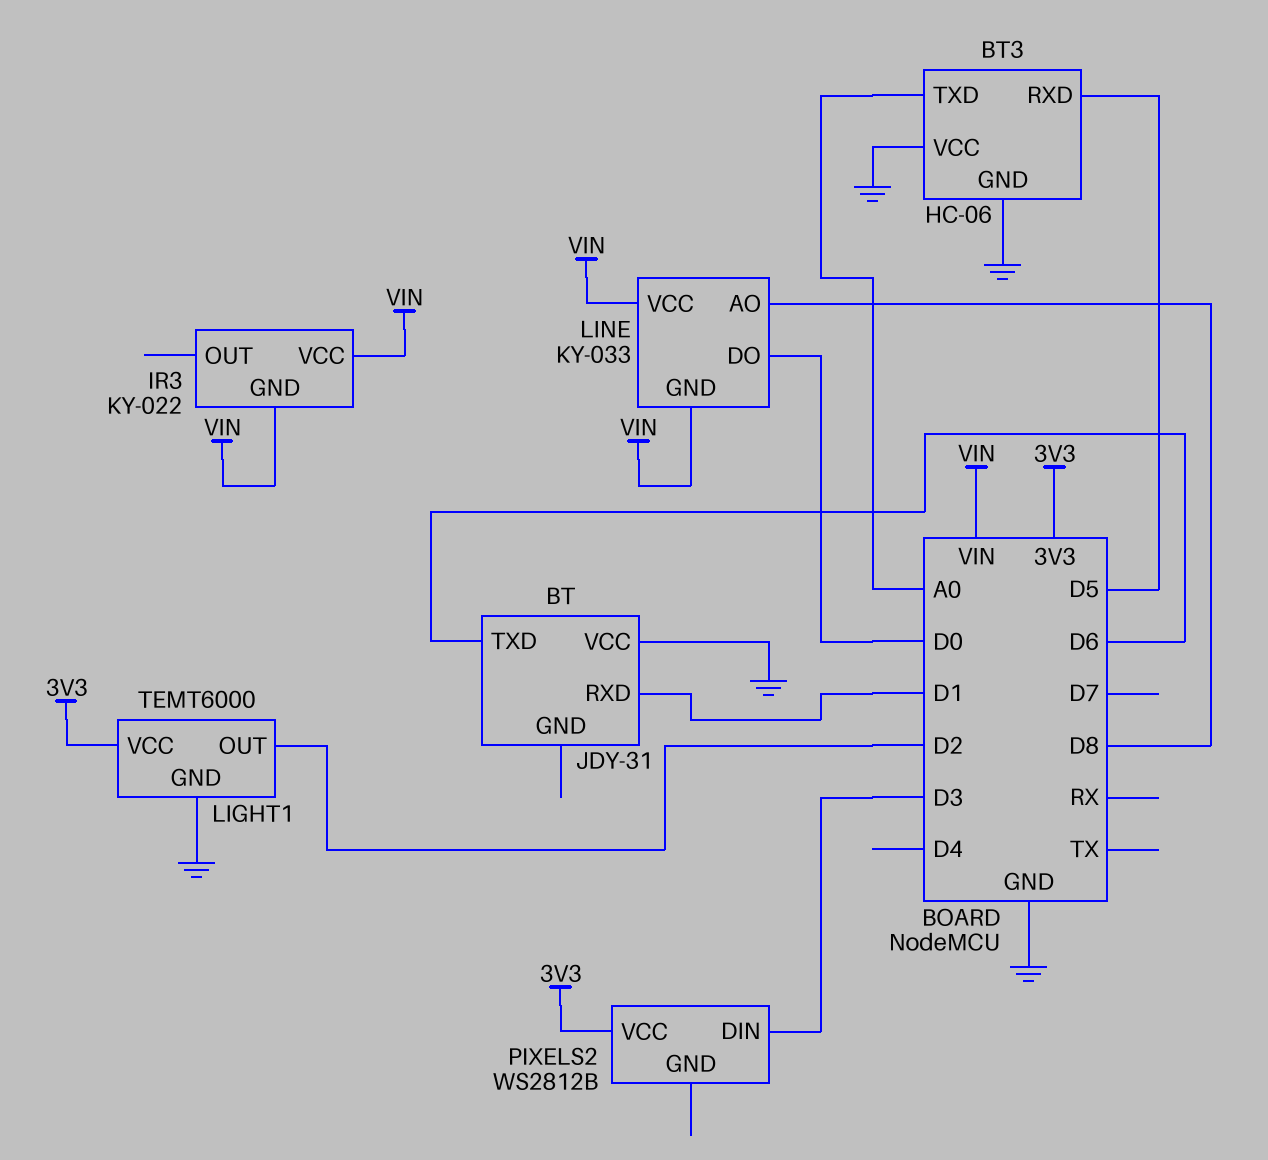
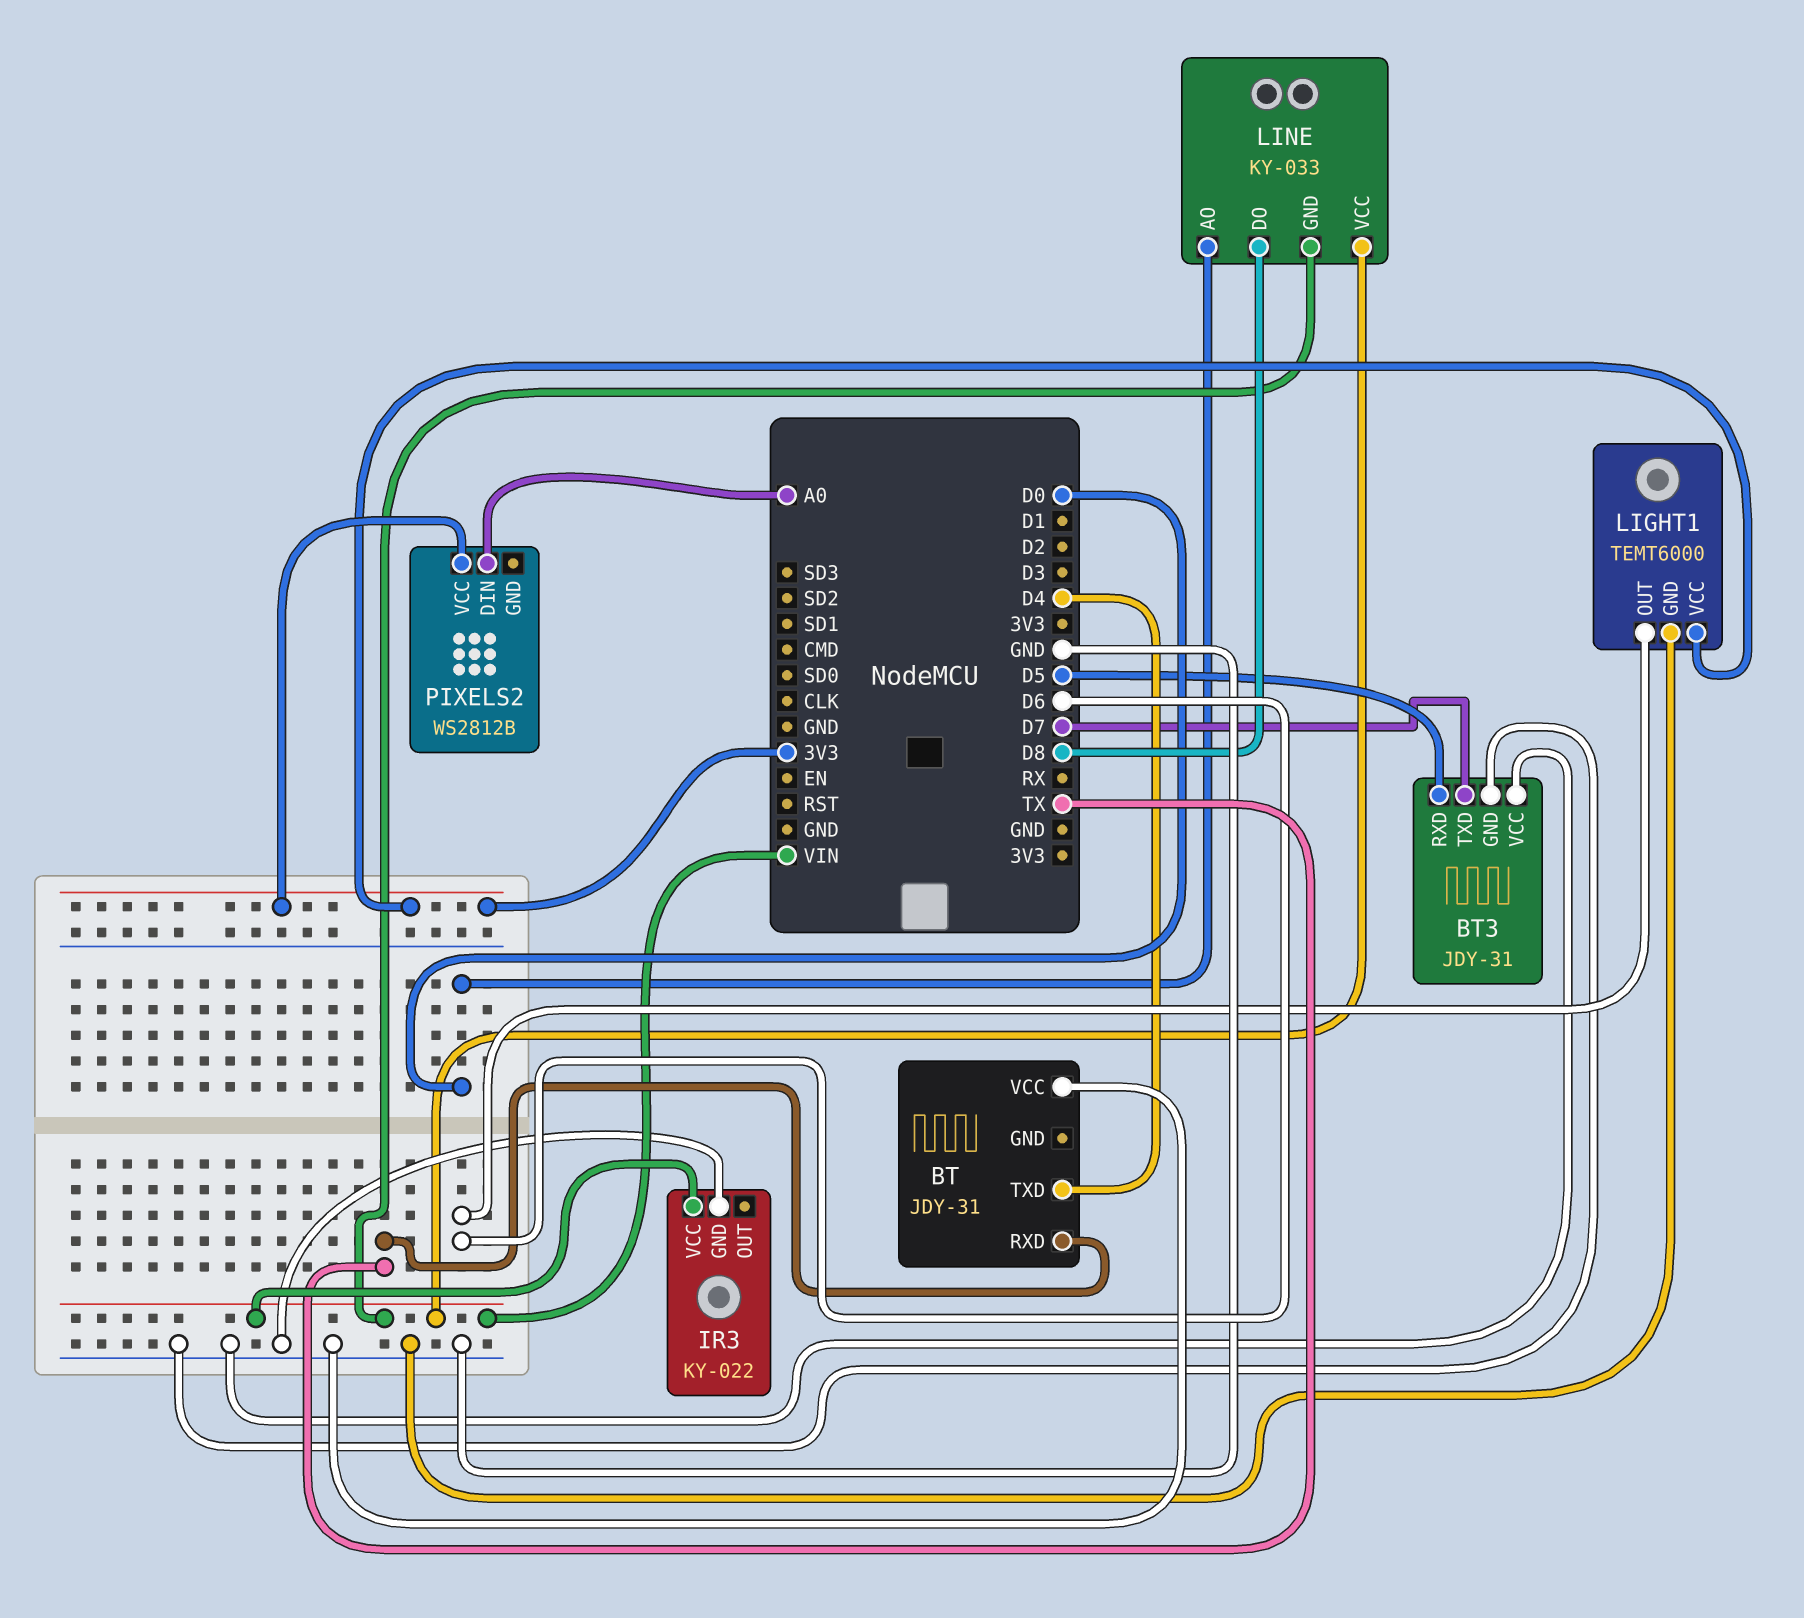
BT pin RXD: D1 -> TX
BT pin TXD: D6 -> D4
BT3: HC-06 -> JDY-31
BT3 pin TXD: A0 -> D7
IR3 pin GND: VIN -> GND
LIGHT1 pin OUT: D2 -> D6
LINE pin AO: D8 -> D0
LINE pin DO: D0 -> D8
PIXELS2 pin DIN: D3 -> A0

